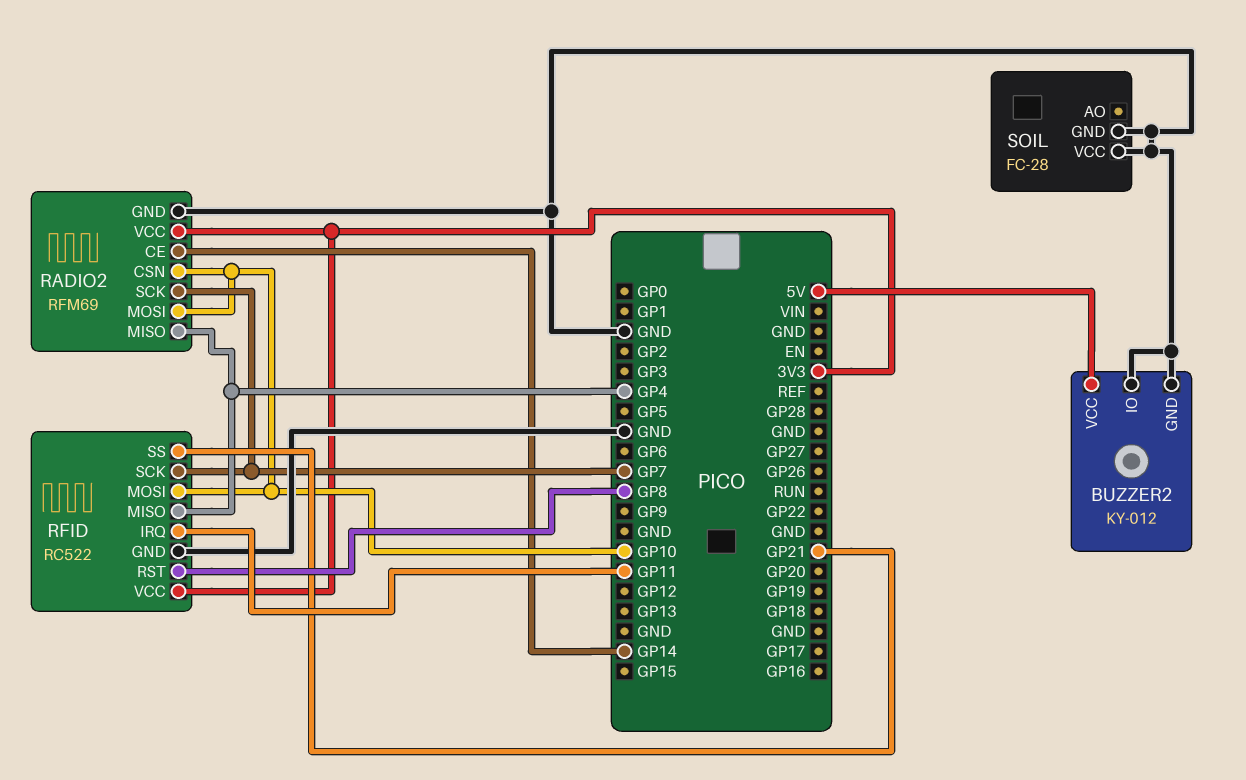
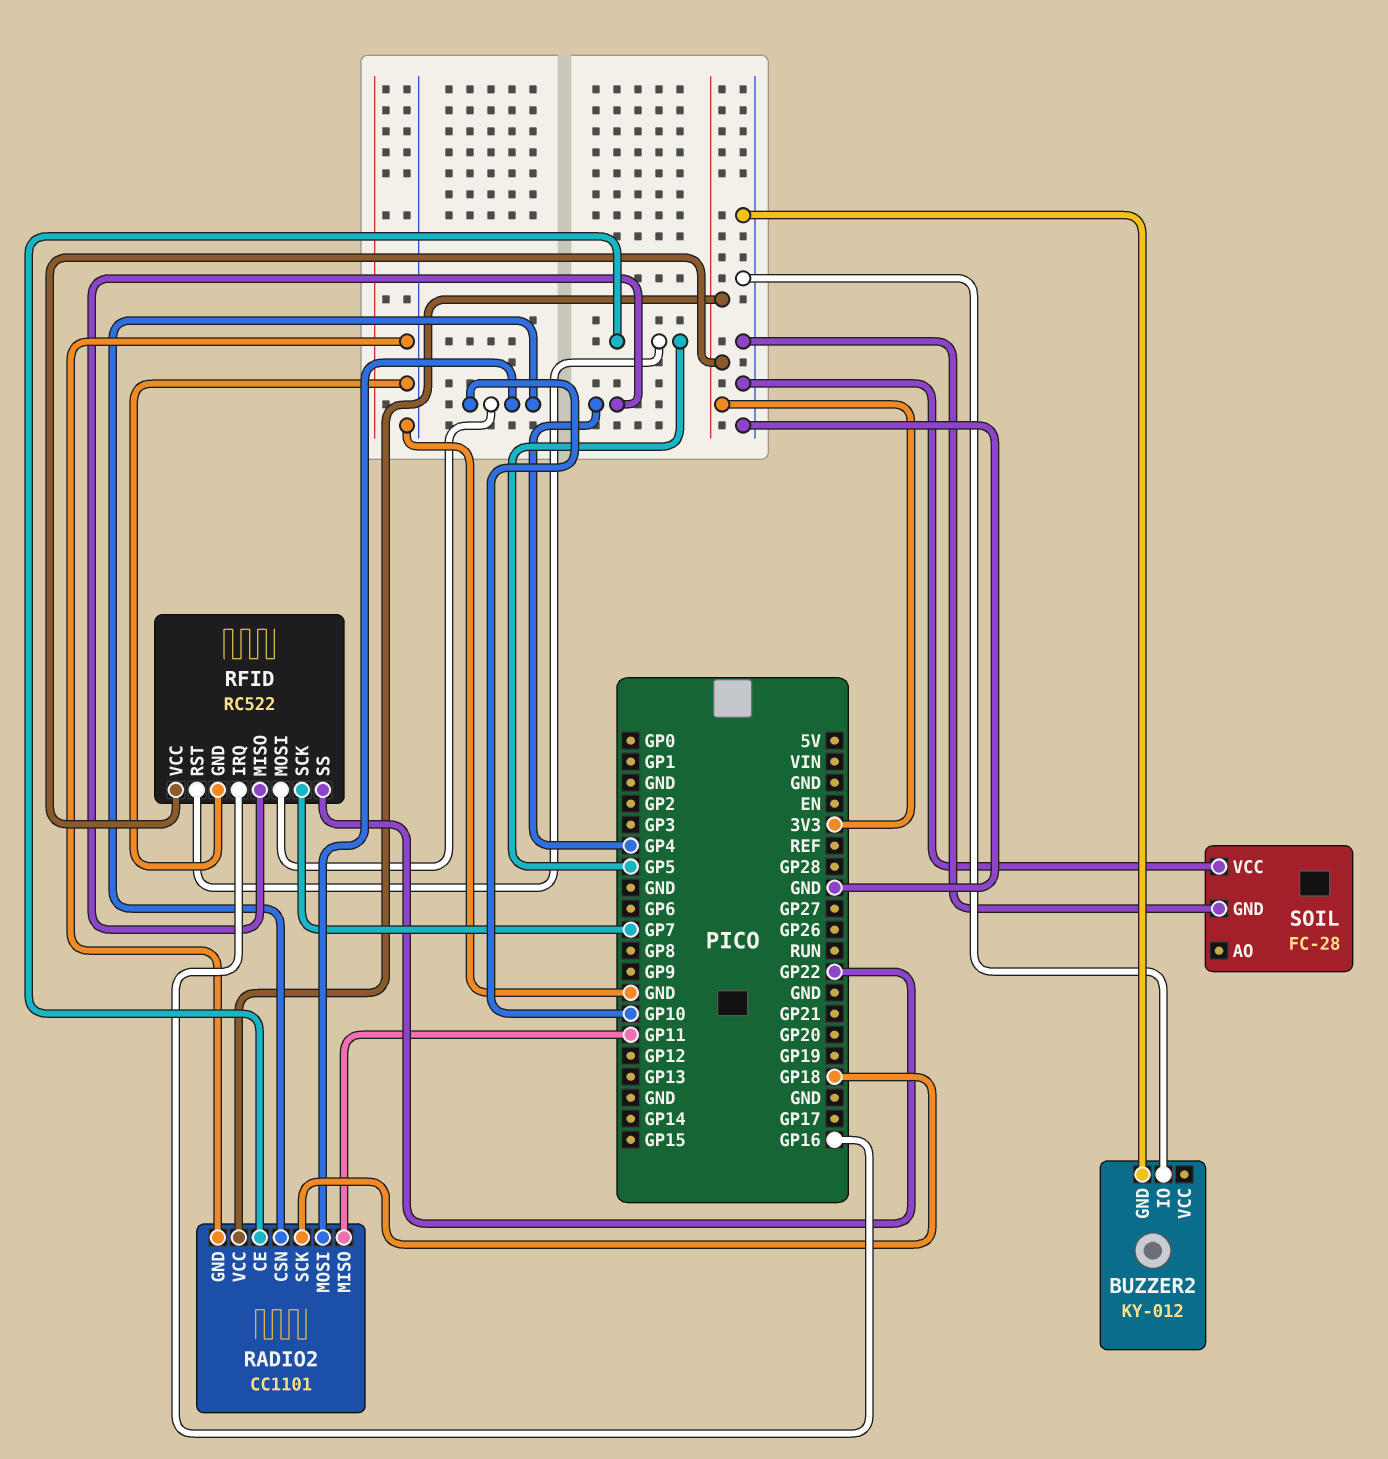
BUZZER2 pin VCC: 5V -> none
RADIO2: RFM69 -> CC1101
RADIO2 pin CE: GP14 -> GP5
RADIO2 pin MISO: GP4 -> GP11
RADIO2 pin SCK: GP7 -> GP18
RFID pin IRQ: GP11 -> GP16
RFID pin RST: GP8 -> GP5
RFID pin SS: GP21 -> GP22

